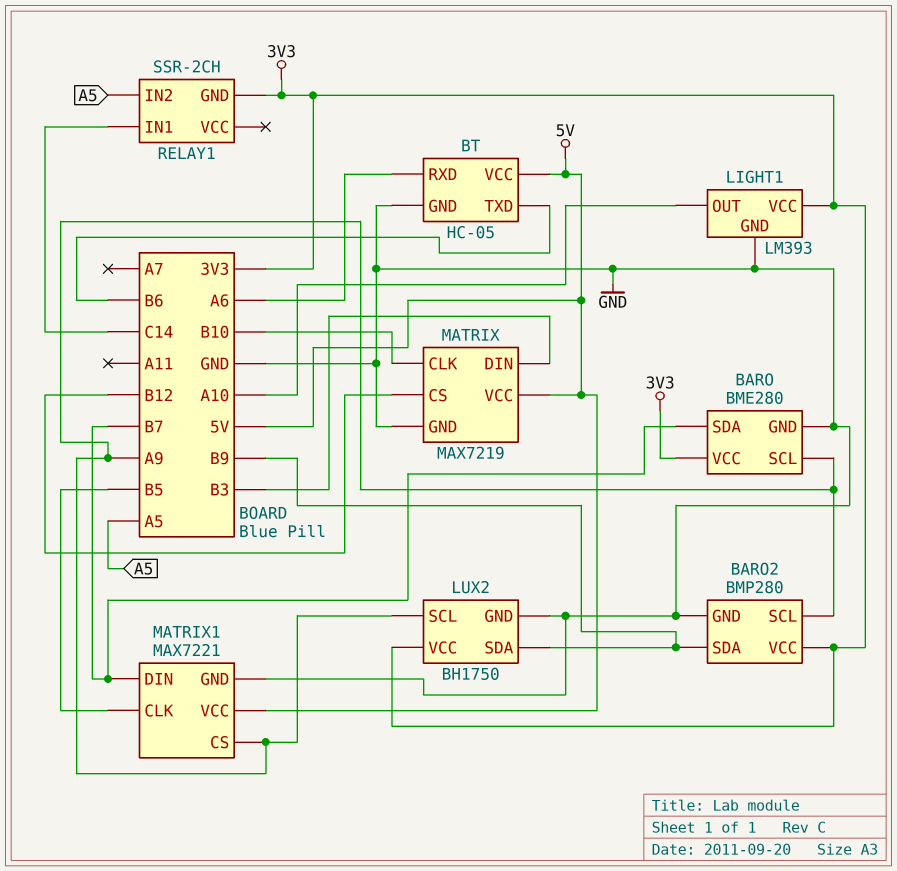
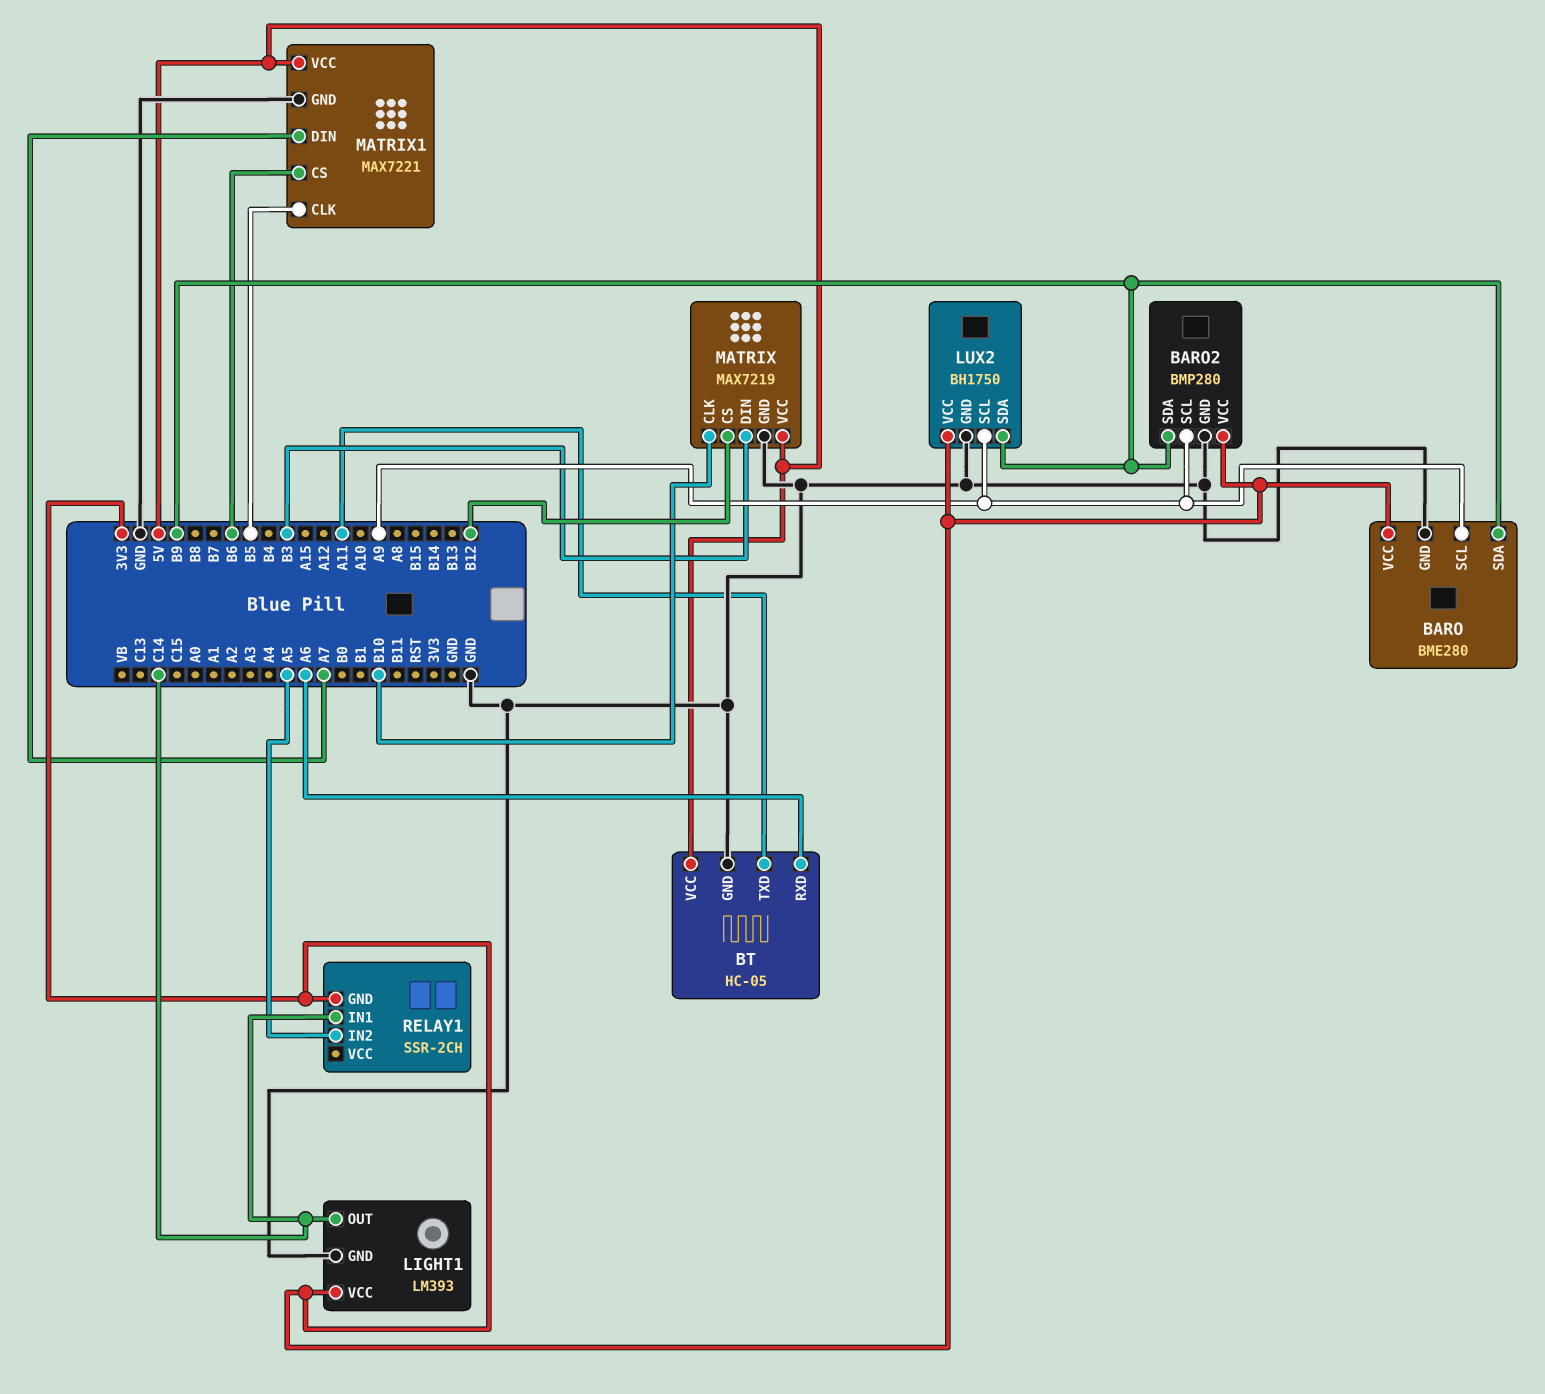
BARO pin SDA: B7 -> B9
BT pin TXD: B6 -> A11
LIGHT1 pin OUT: A10 -> C14
MATRIX1 pin CS: A9 -> B6
MATRIX1 pin DIN: B7 -> A7

